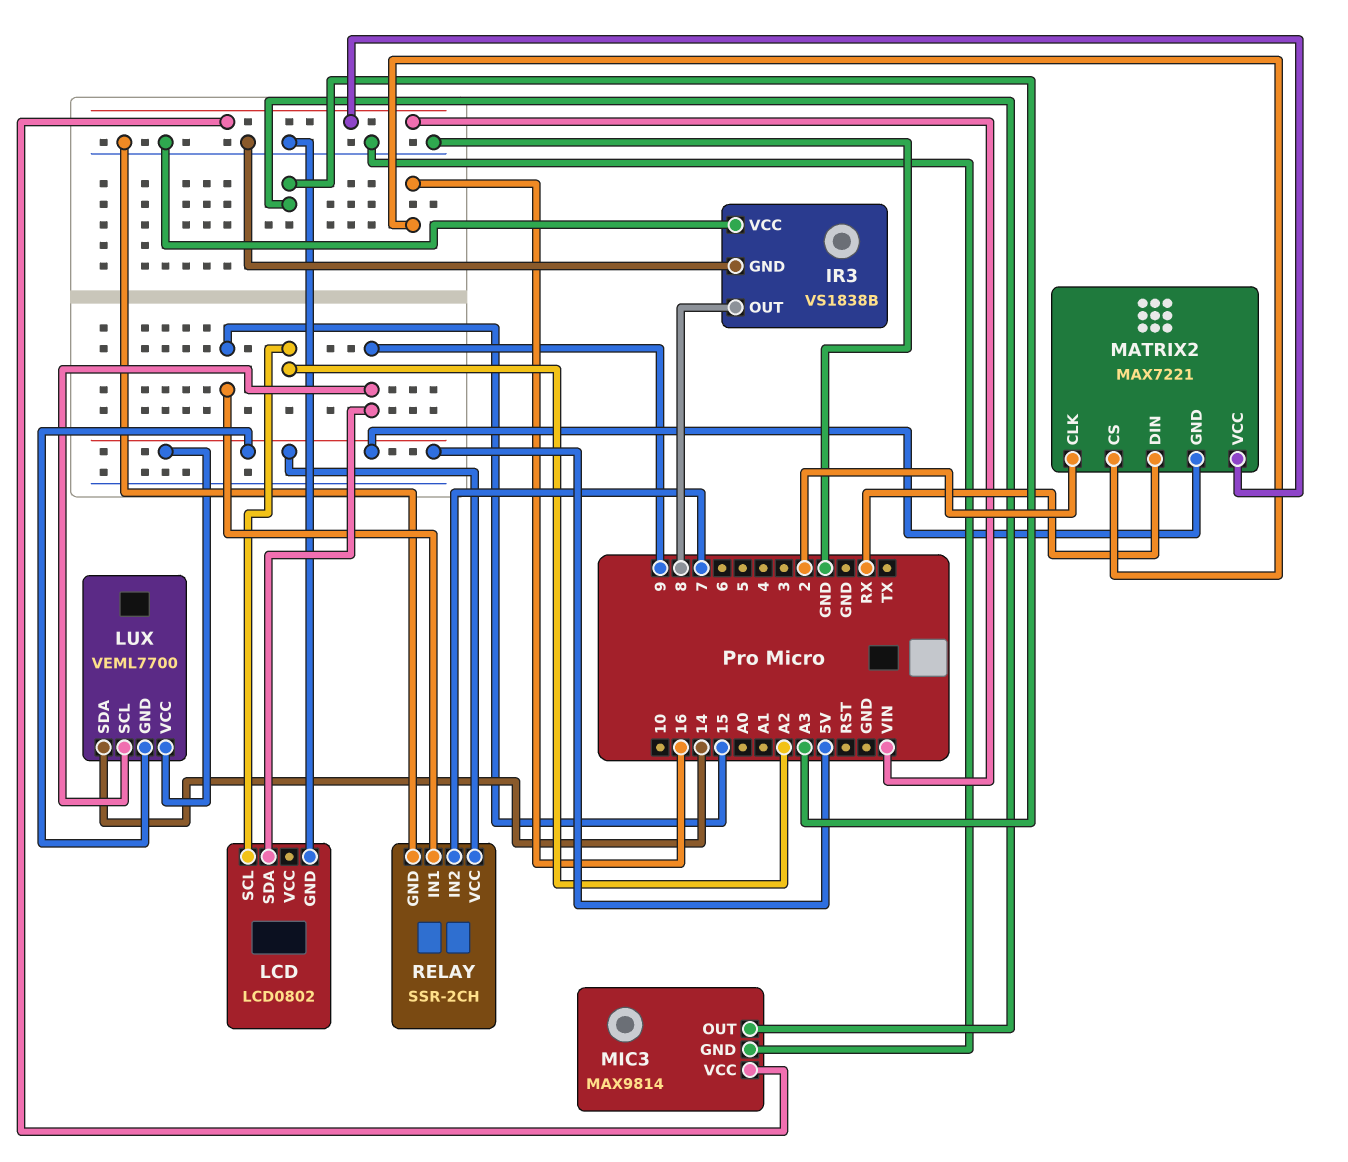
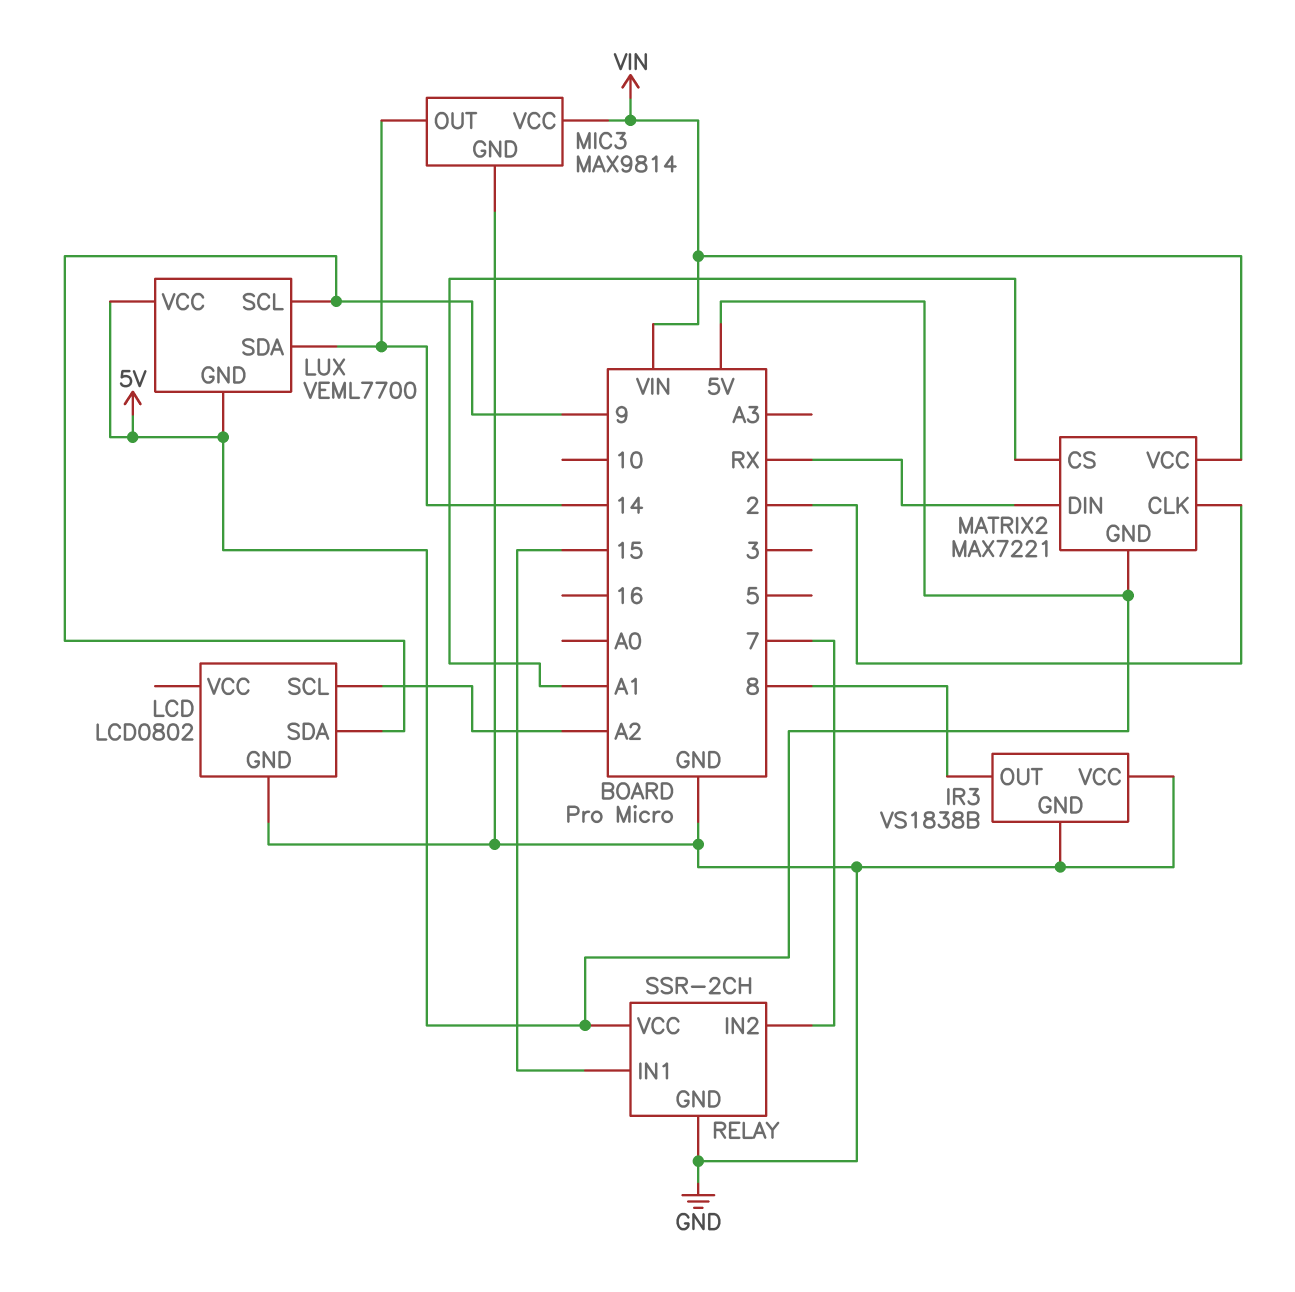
MATRIX2 pin CS: 16 -> A1
MIC3 pin OUT: A3 -> 14

